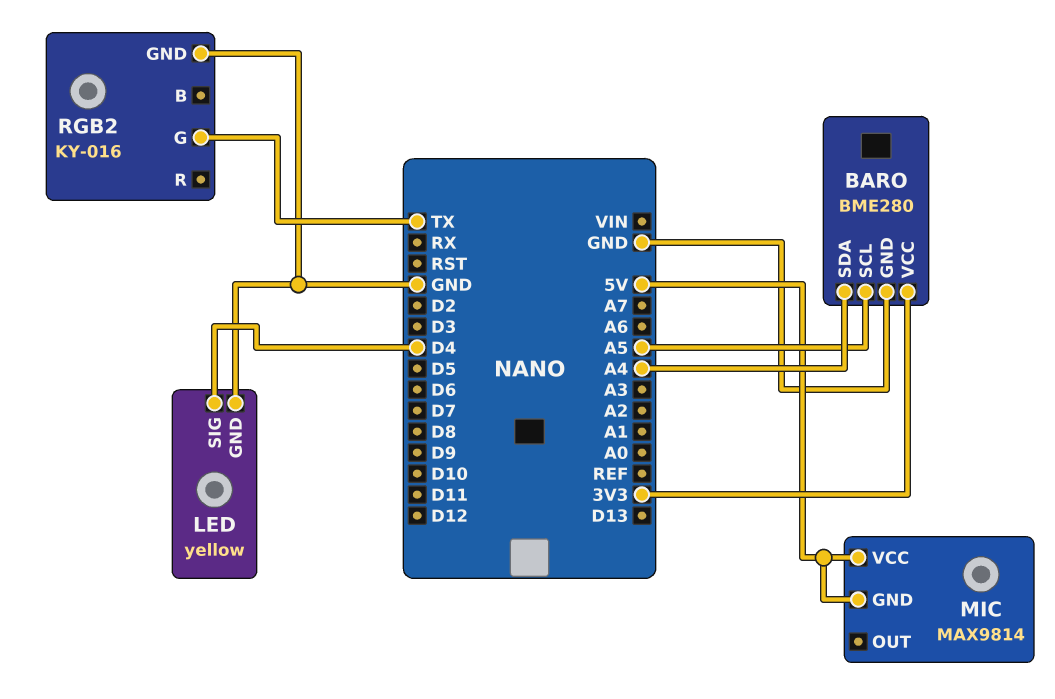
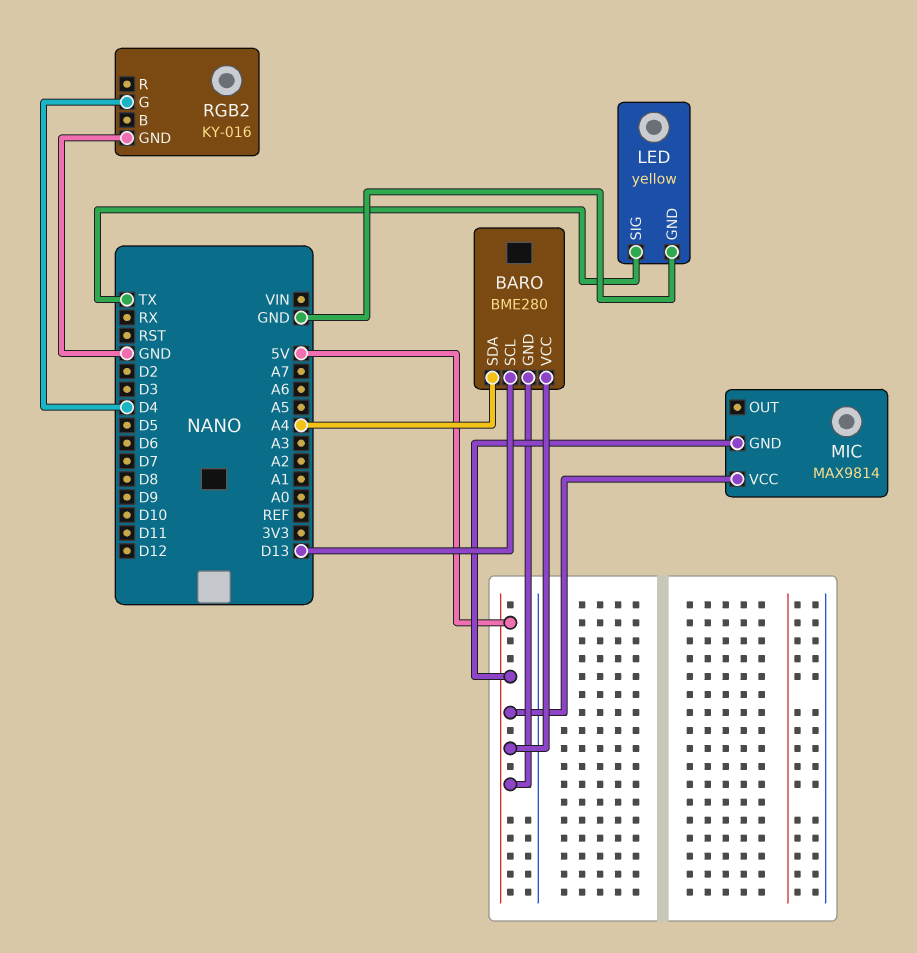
BARO pin GND: GND -> 5V
BARO pin SCL: A5 -> D13
BARO pin VCC: 3V3 -> 5V
LED pin SIG: D4 -> TX
RGB2 pin G: TX -> D4

